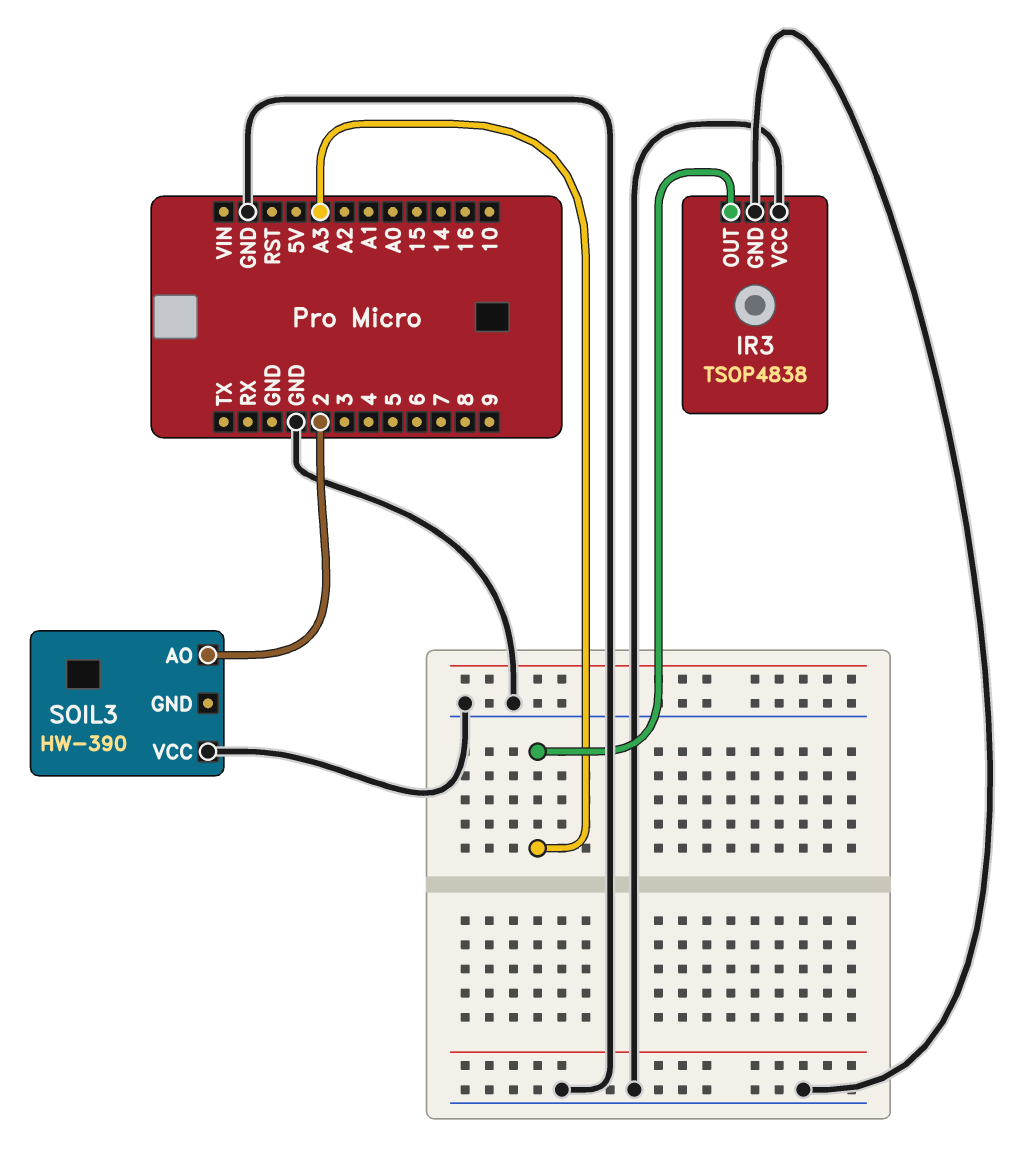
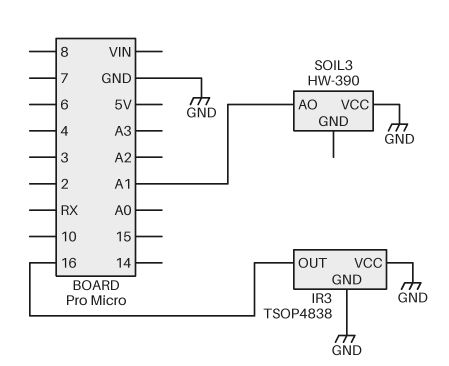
IR3 pin OUT: A3 -> 16
SOIL3 pin AO: 2 -> A1

